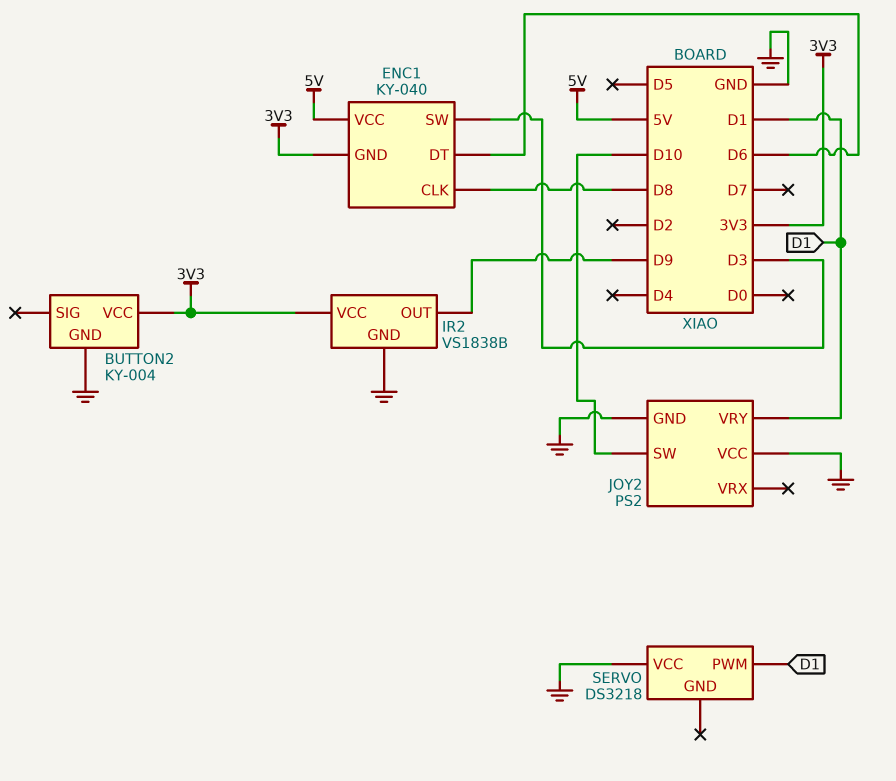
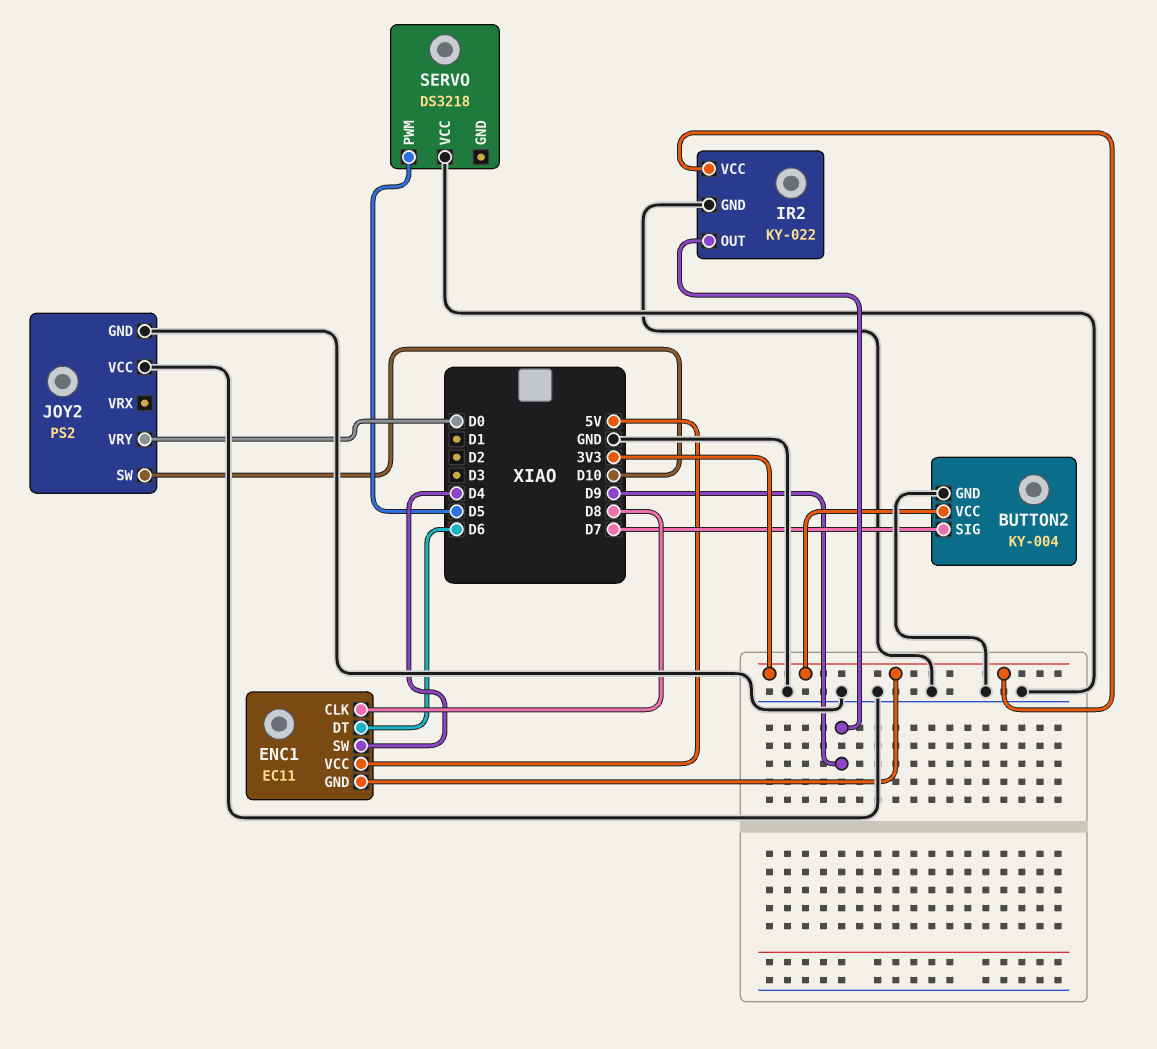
BUTTON2 pin SIG: none -> D7
ENC1: KY-040 -> EC11
ENC1 pin SW: D3 -> D4
IR2: VS1838B -> KY-022
JOY2 pin VRY: D1 -> D0
SERVO pin PWM: D1 -> D5

